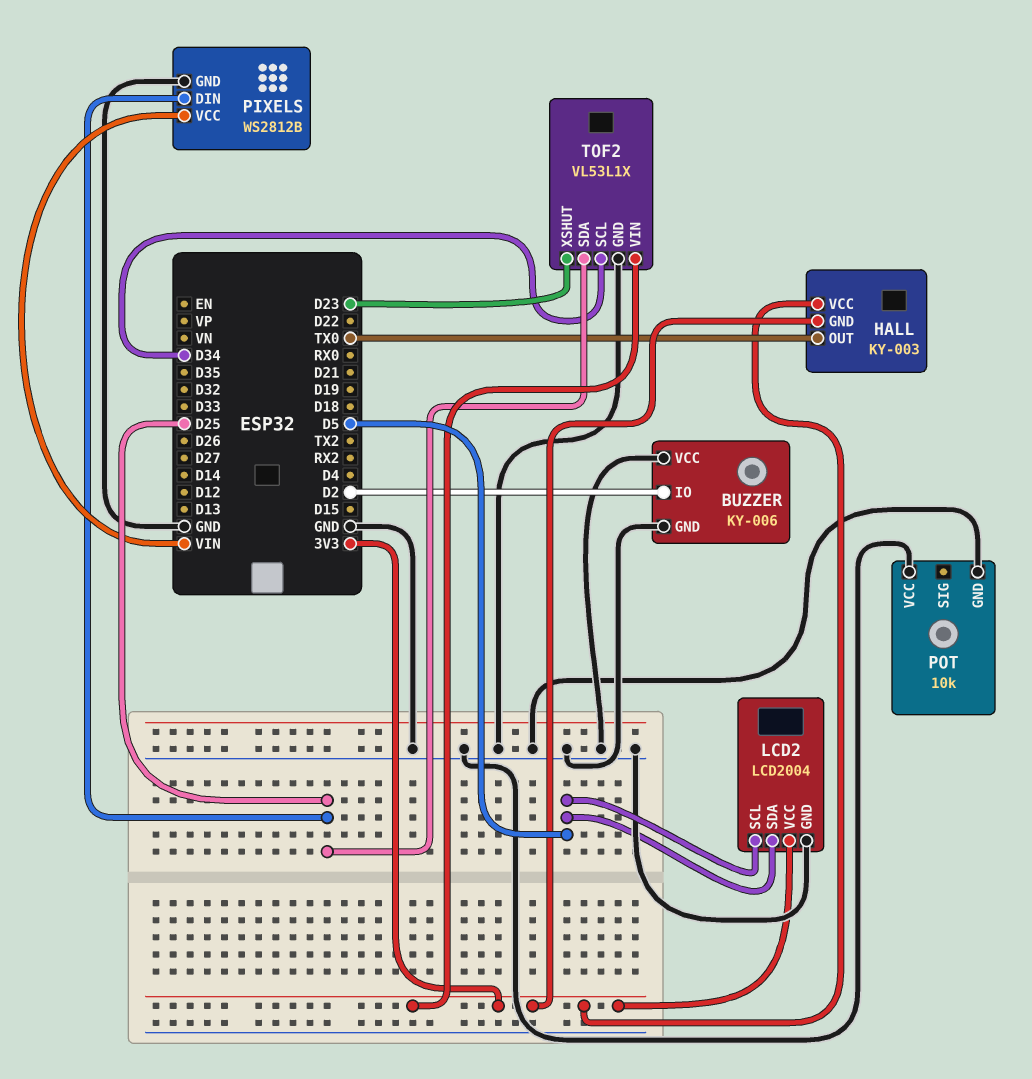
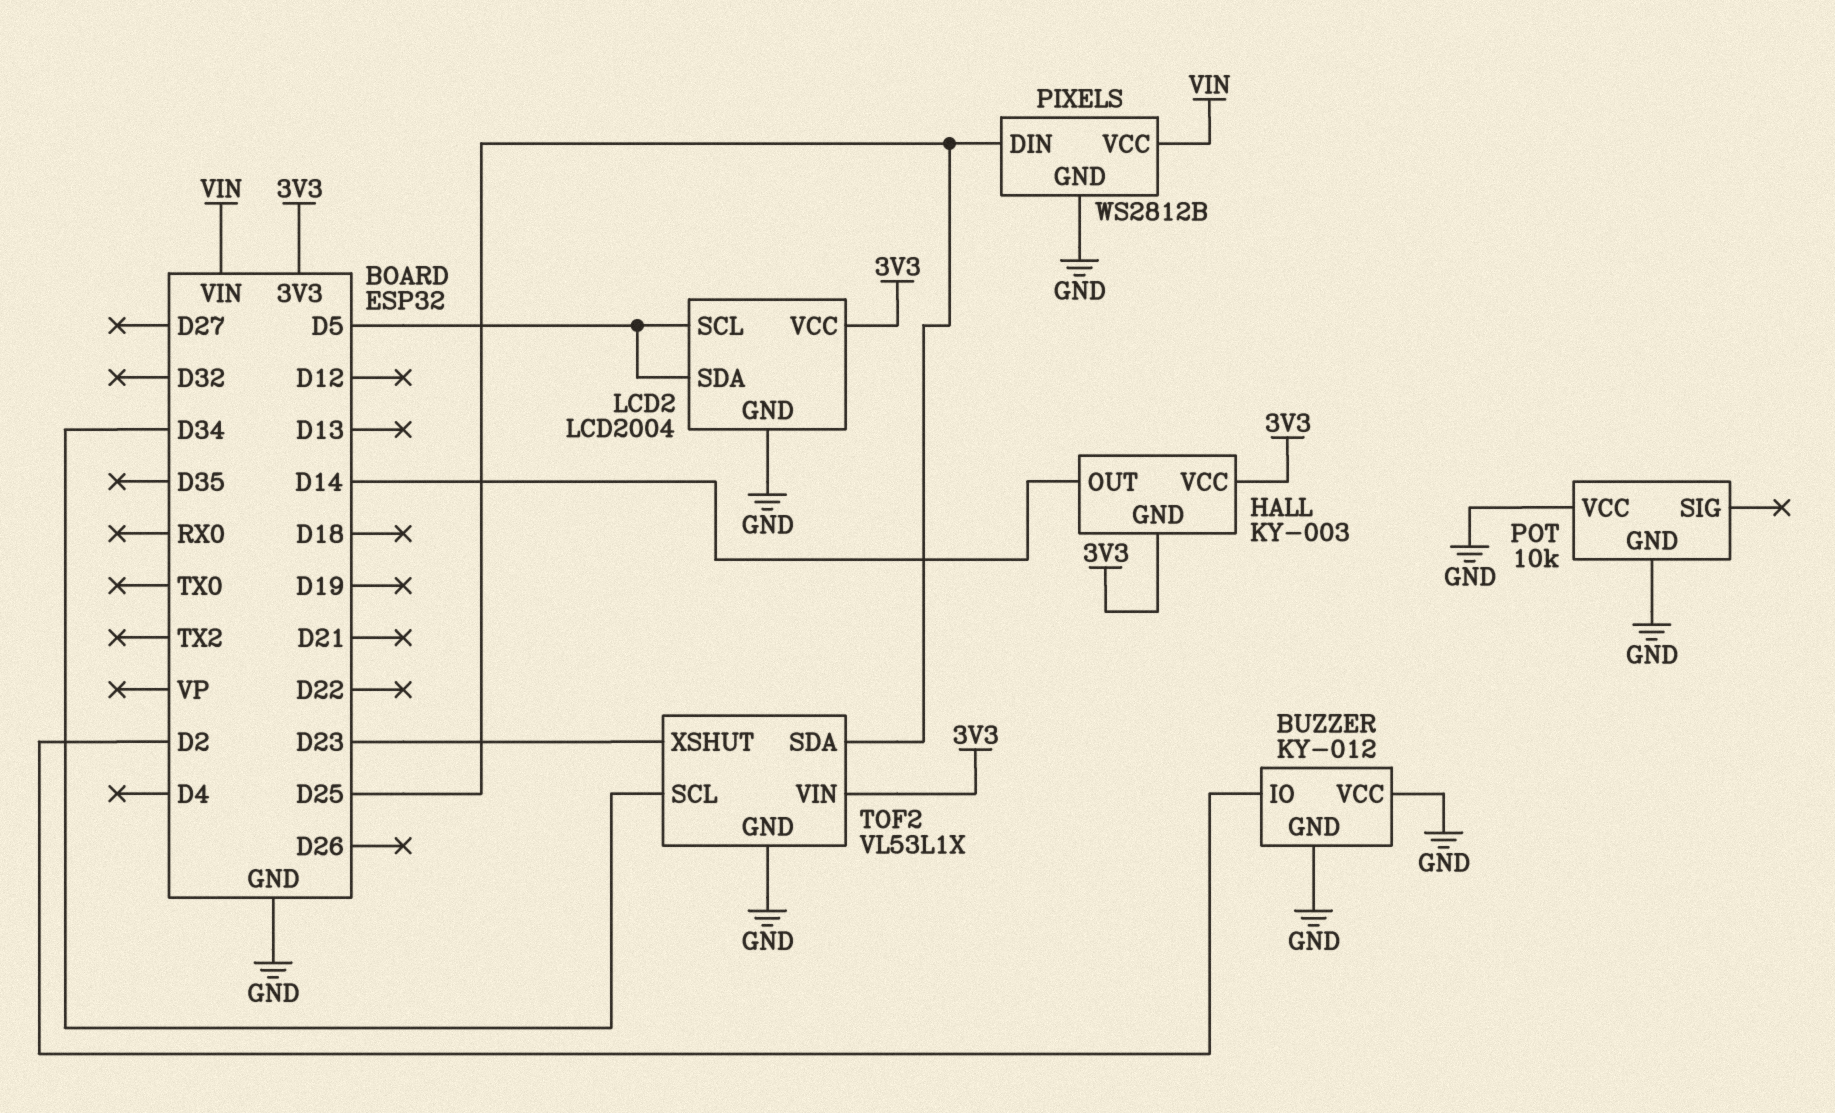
BUZZER: KY-006 -> KY-012
HALL pin OUT: TX0 -> D14

